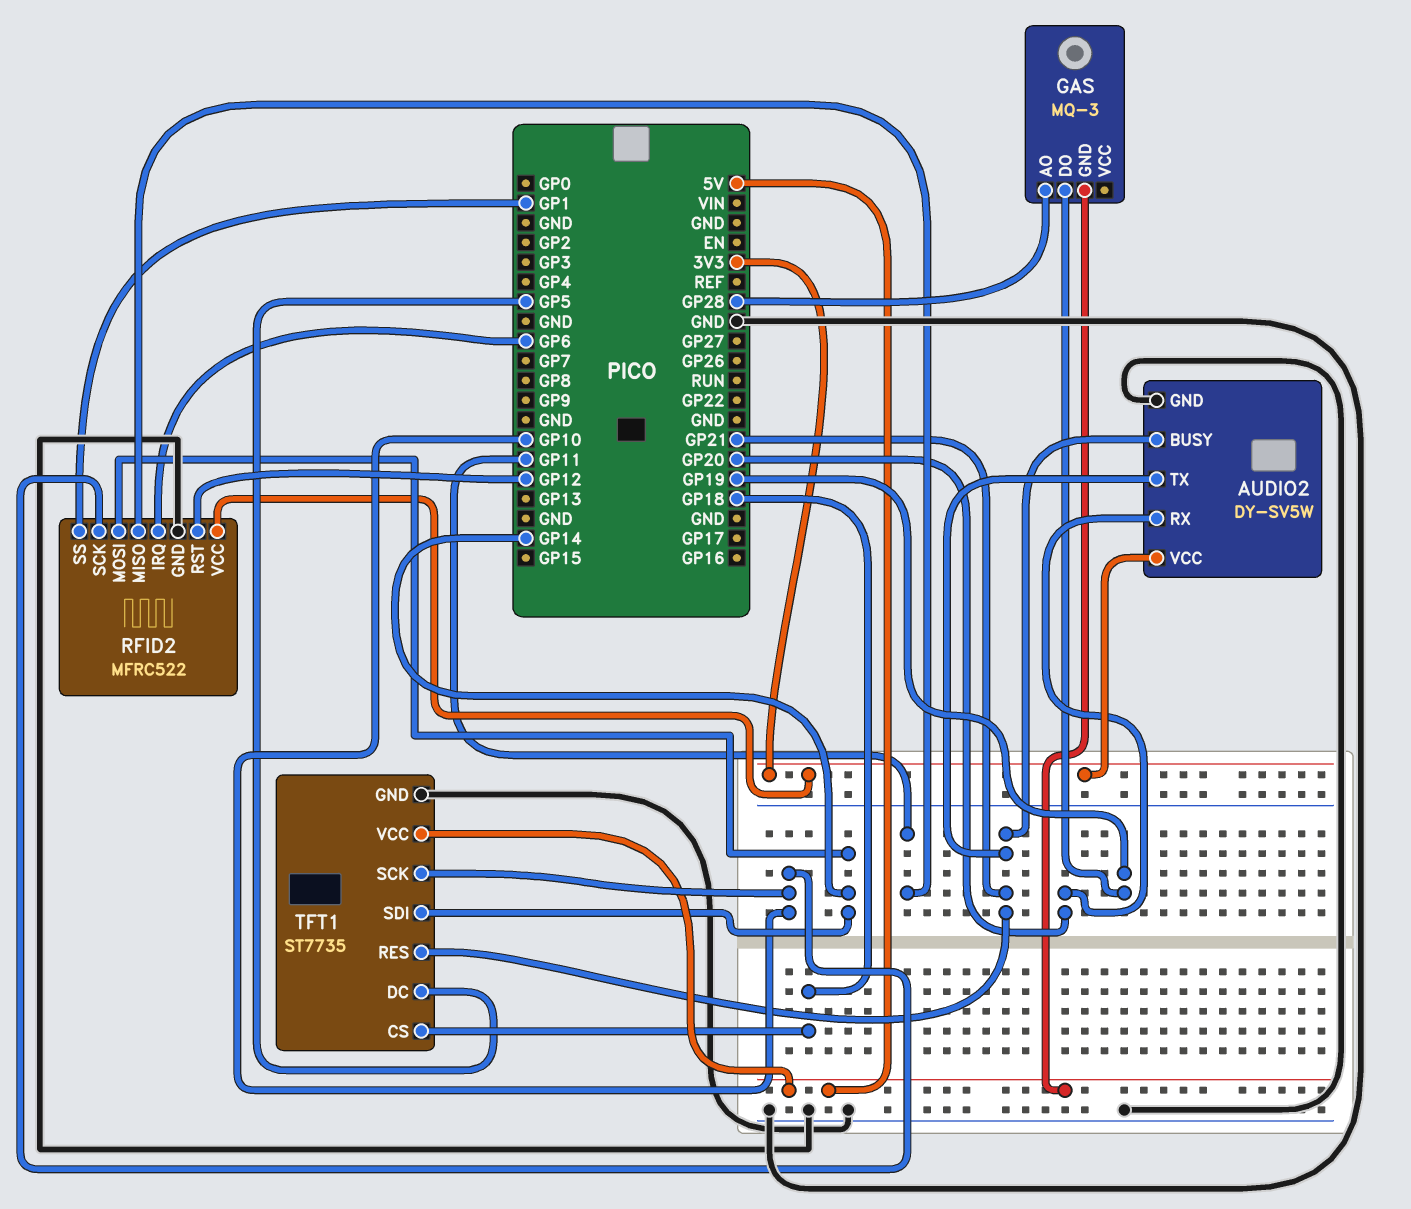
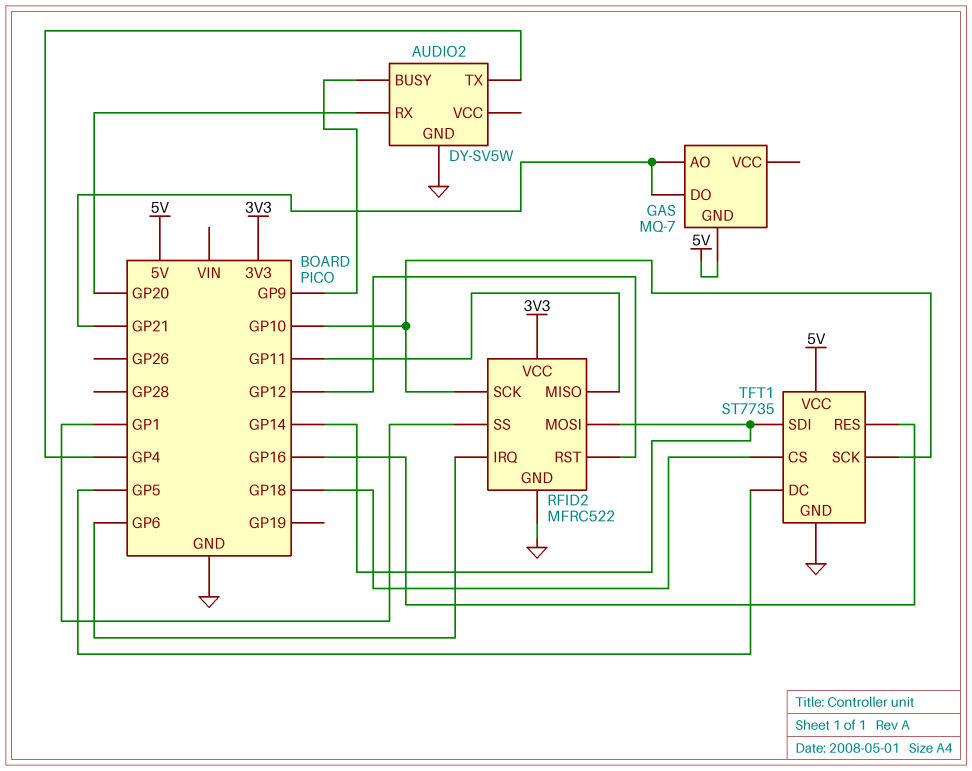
AUDIO2 pin BUSY: GP21 -> GP9
AUDIO2 pin TX: GP21 -> GP4
AUDIO2 pin VCC: 3V3 -> none
GAS: MQ-3 -> MQ-7
GAS pin AO: GP28 -> GP21
GAS pin DO: GP19 -> GP21
TFT1 pin RES: GP21 -> GP16

